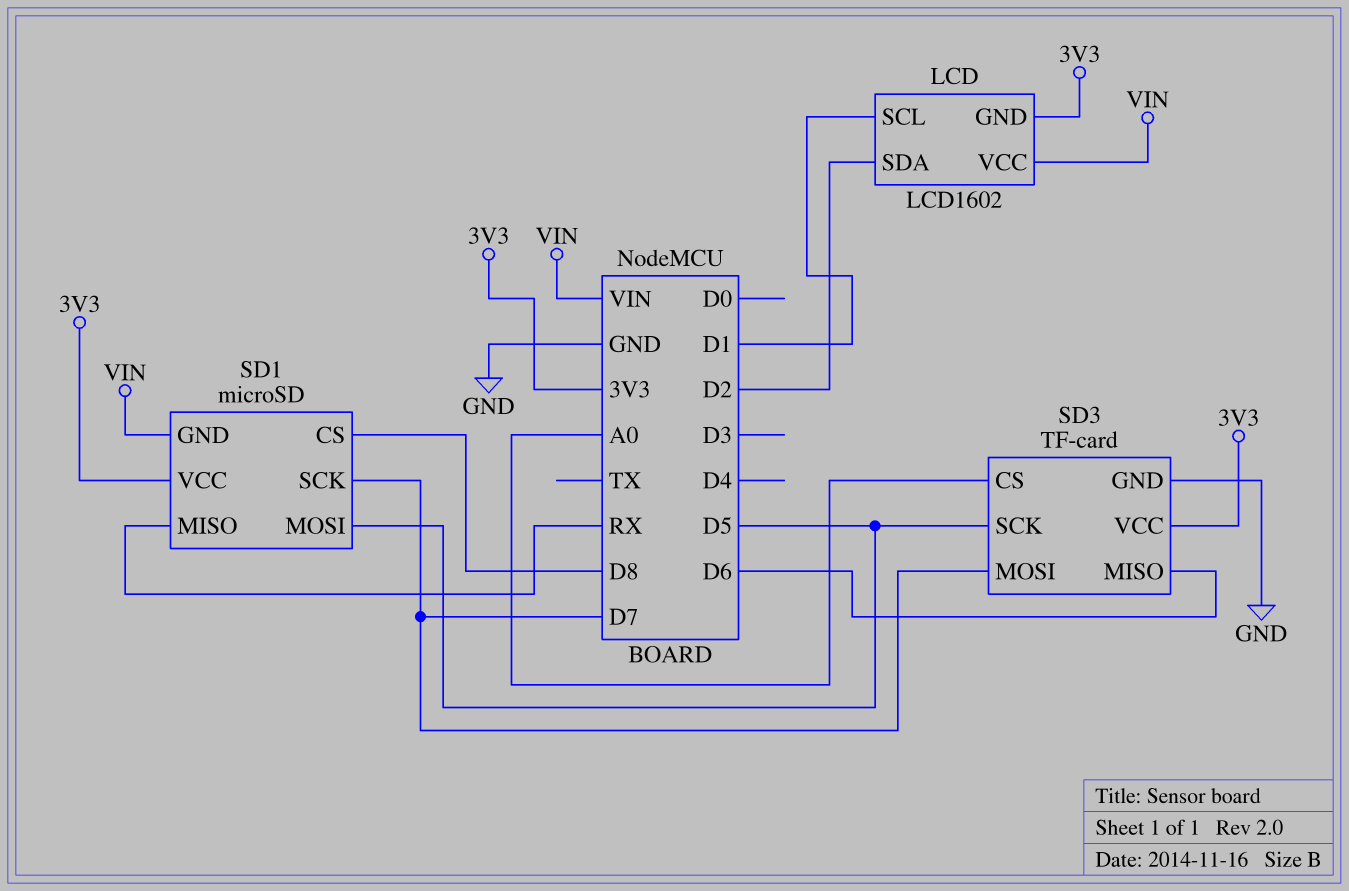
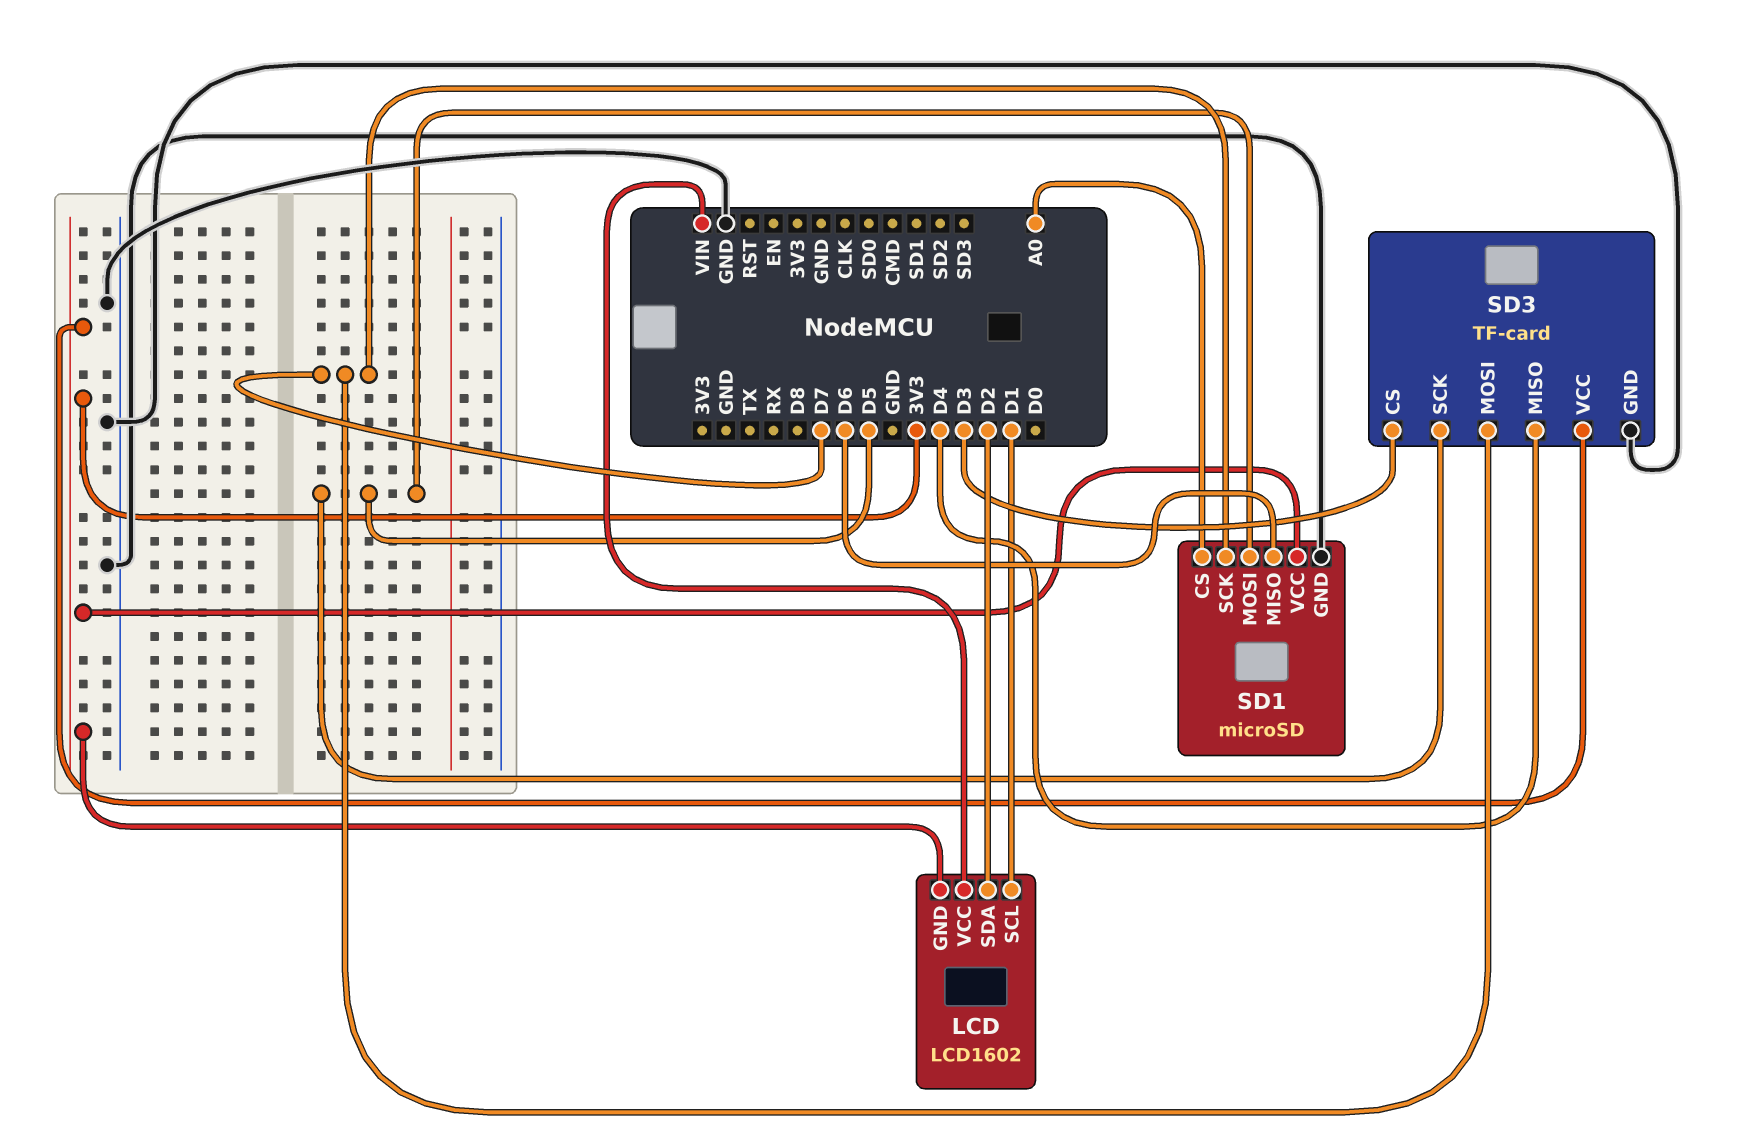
SD1 pin CS: D8 -> A0
SD1 pin GND: VIN -> GND
SD1 pin MISO: RX -> D6
SD3 pin CS: A0 -> D3
SD3 pin MISO: D6 -> D4

